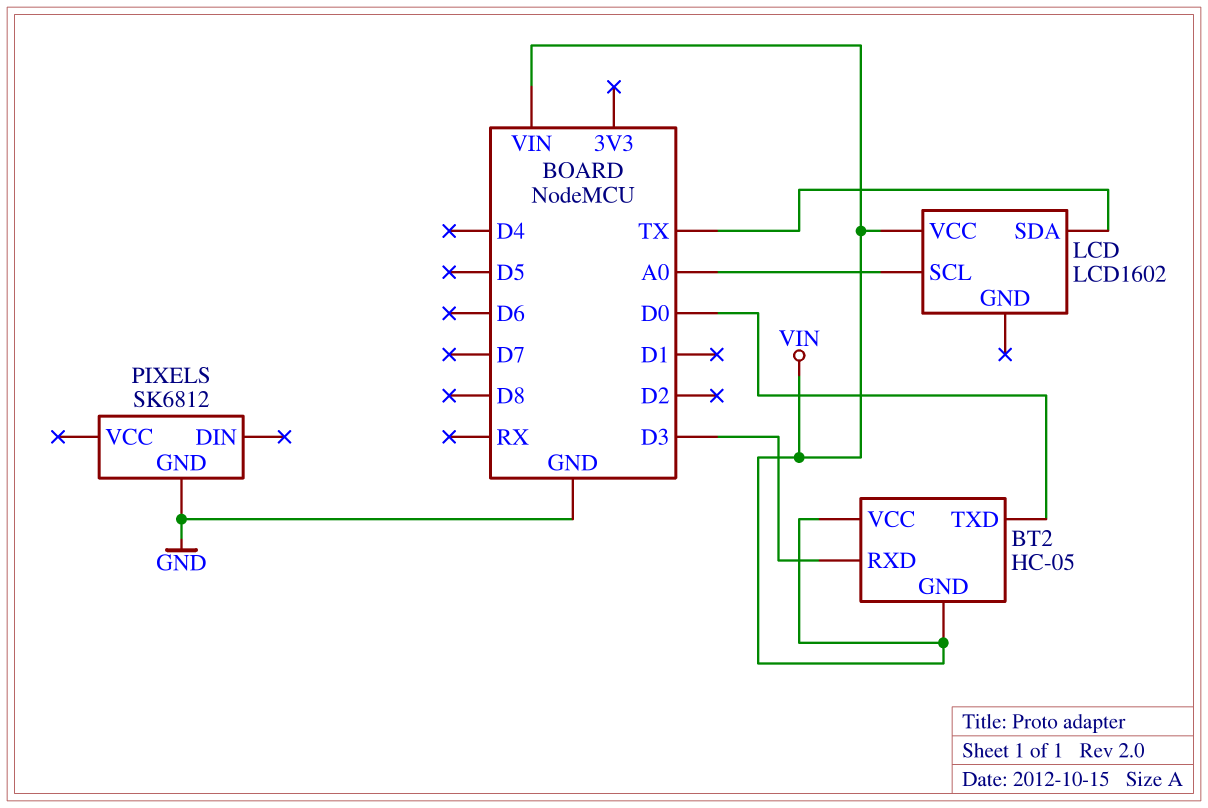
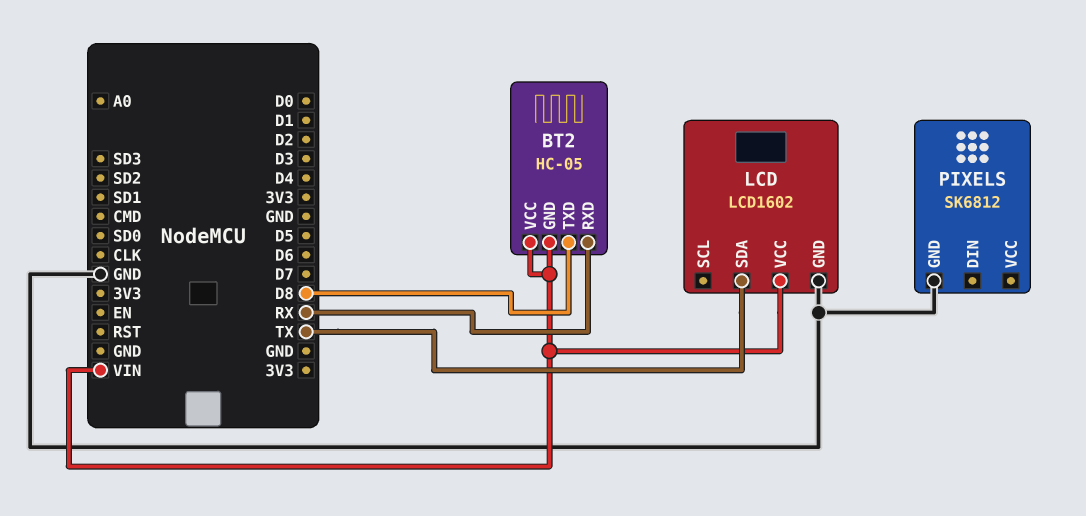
BT2 pin RXD: D3 -> RX
BT2 pin TXD: D0 -> D8
LCD pin GND: none -> GND
LCD pin SCL: A0 -> none

